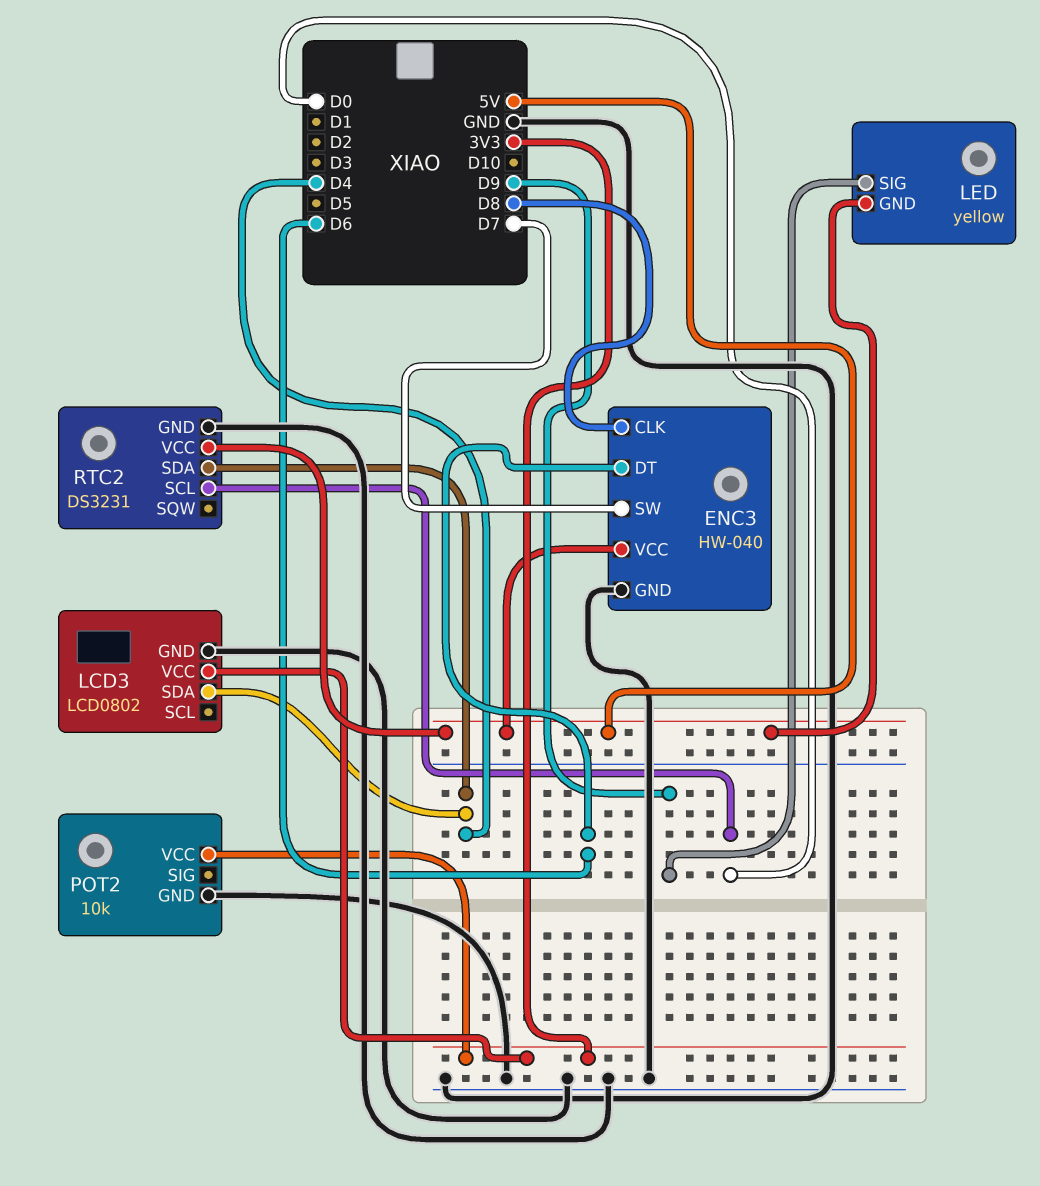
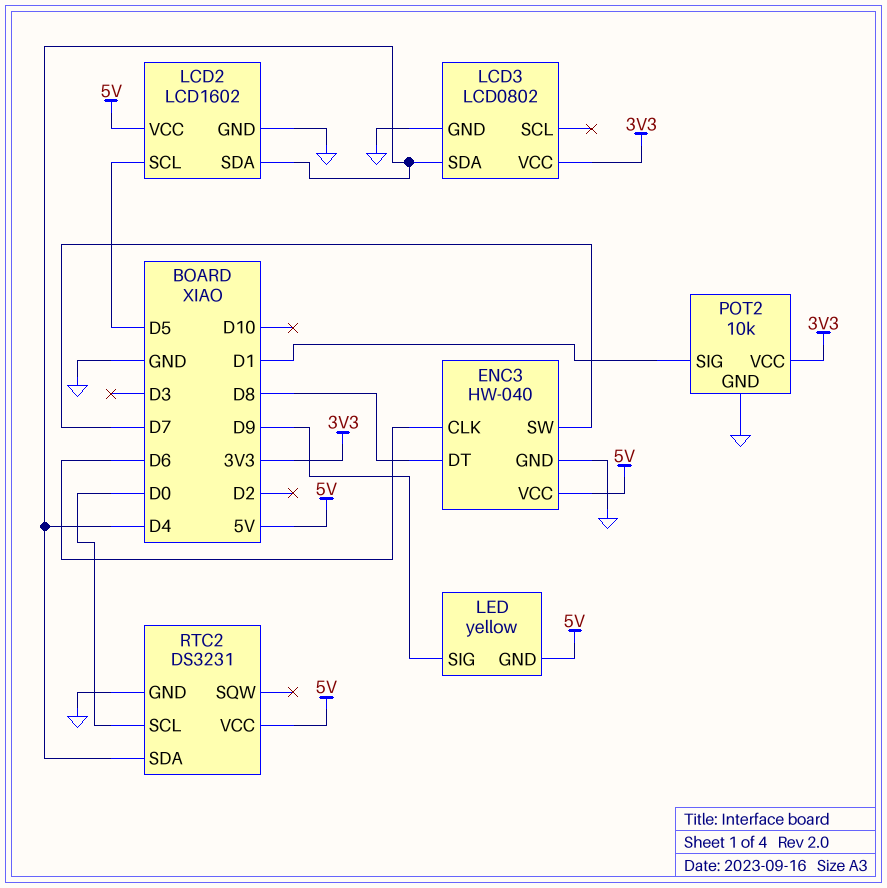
ENC3 pin CLK: D8 -> D6
ENC3 pin DT: D6 -> D8
LCD2: none -> LCD1602
LCD2 pin GND: none -> GND
LCD2 pin SCL: none -> D5
LCD2 pin SDA: none -> D4
LCD2 pin VCC: none -> 5V
POT2 pin SIG: none -> D1

